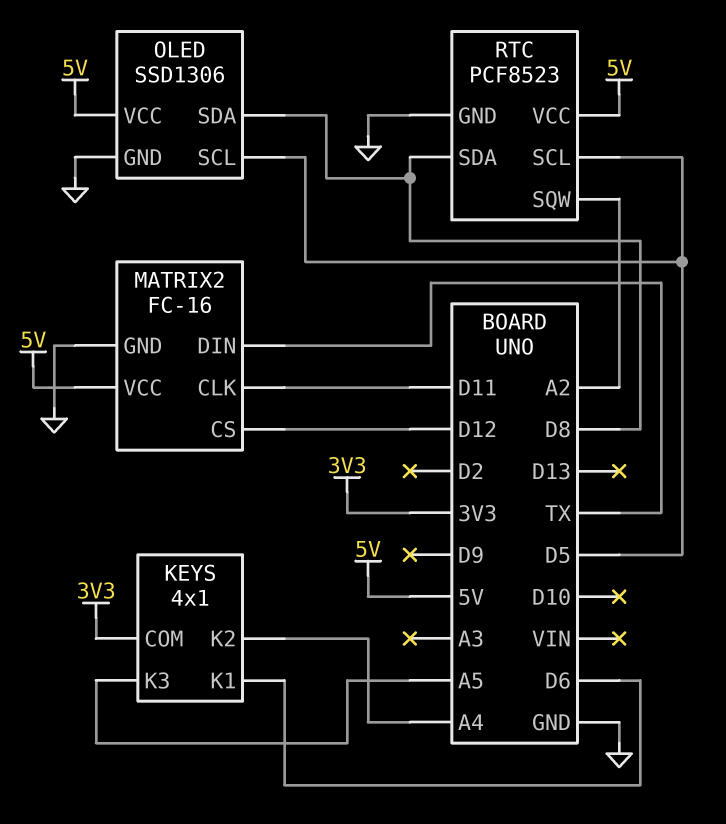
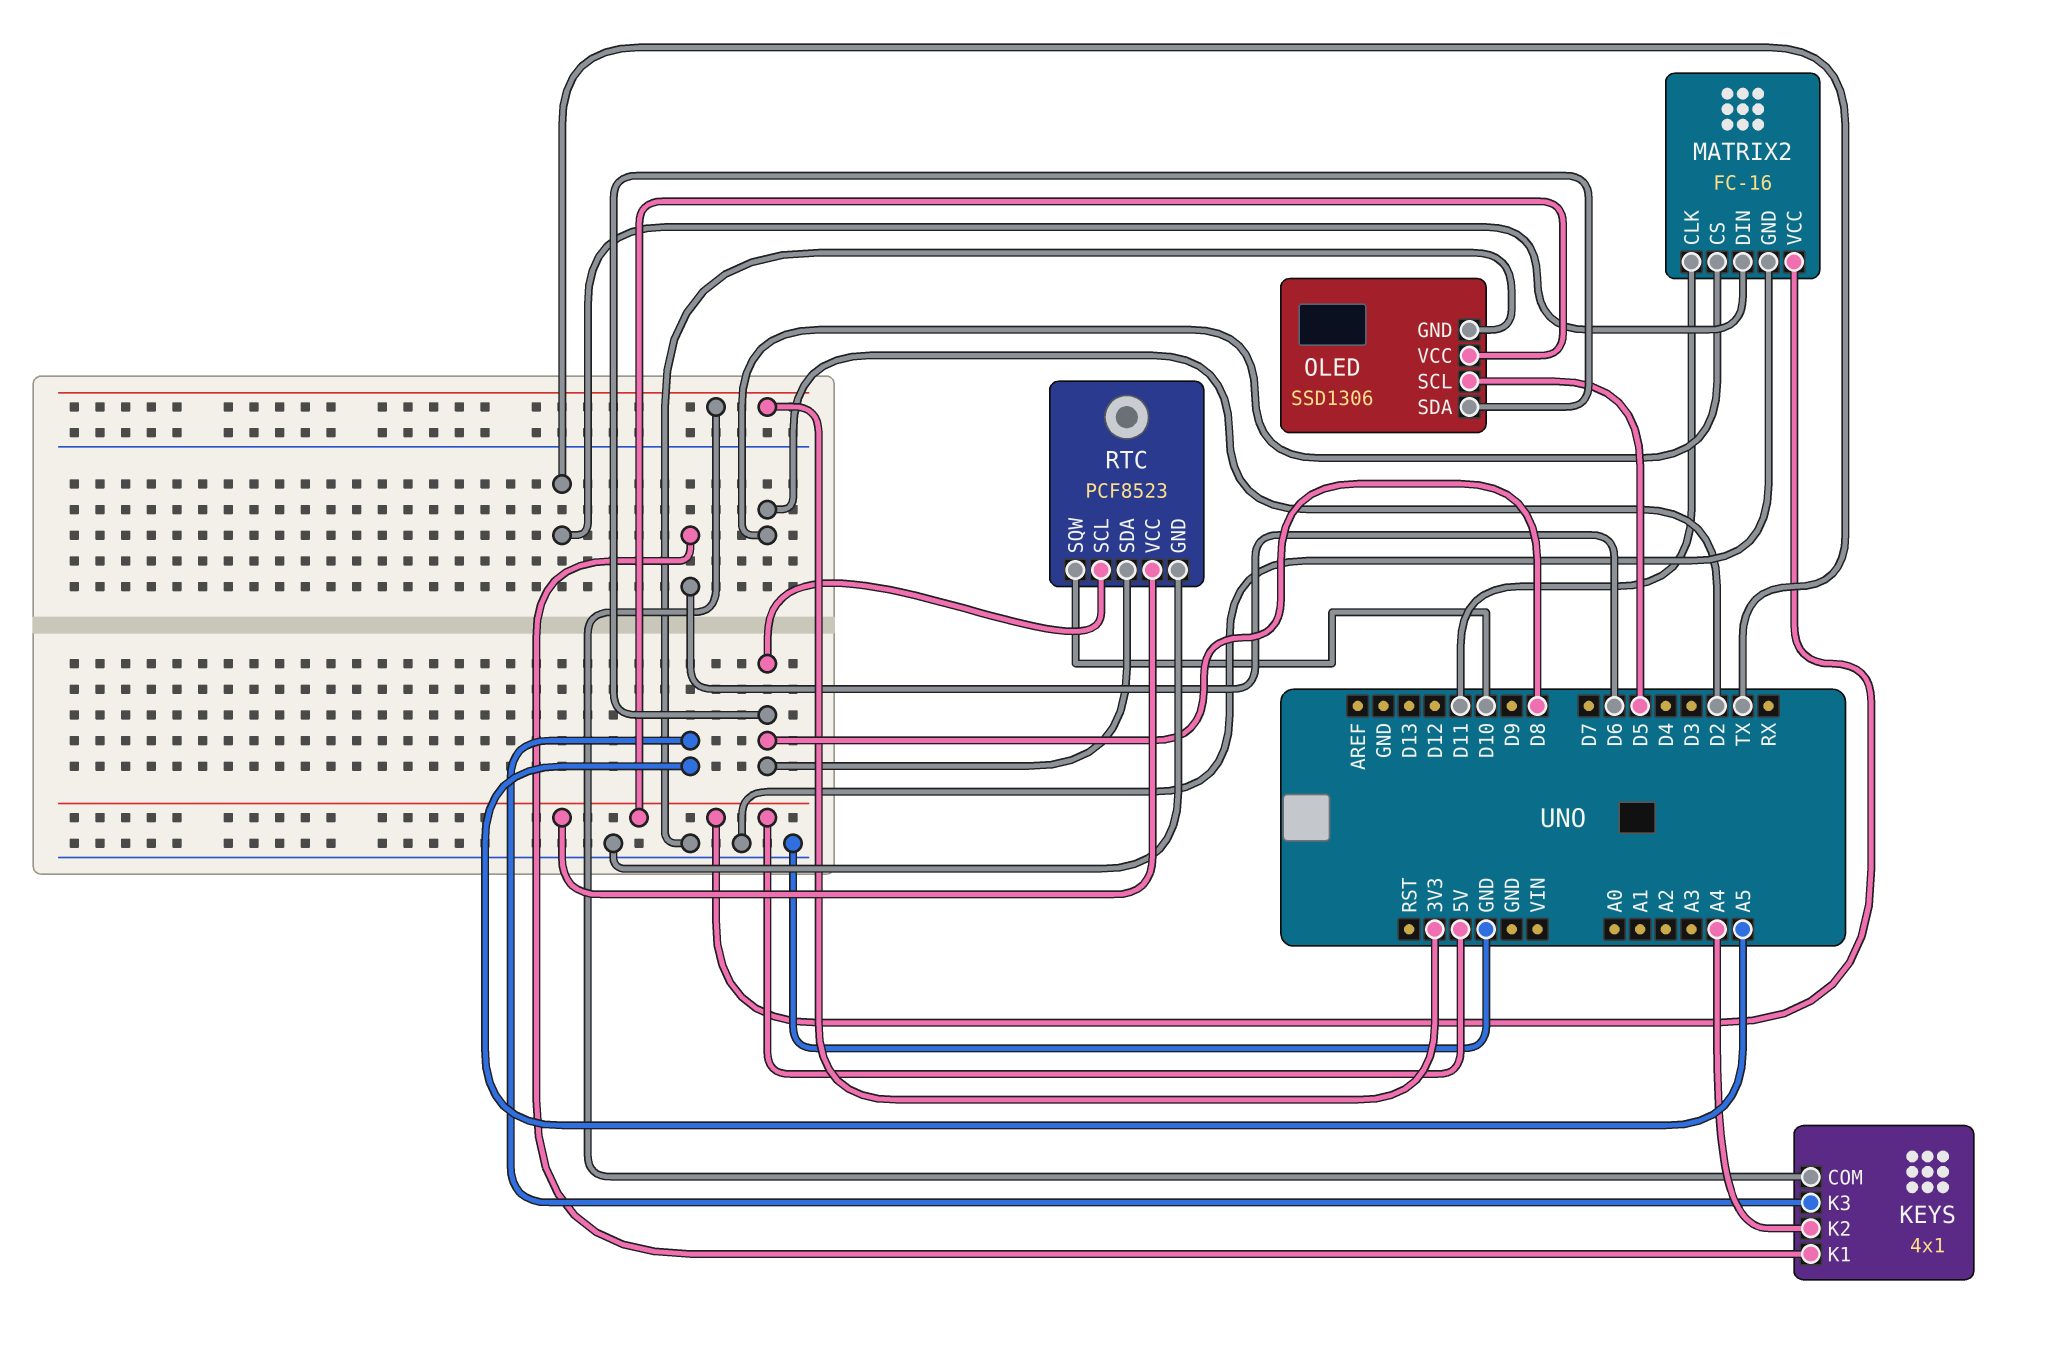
MATRIX2 pin CS: D12 -> D2
RTC pin SCL: D5 -> D8
RTC pin SQW: A2 -> D10

